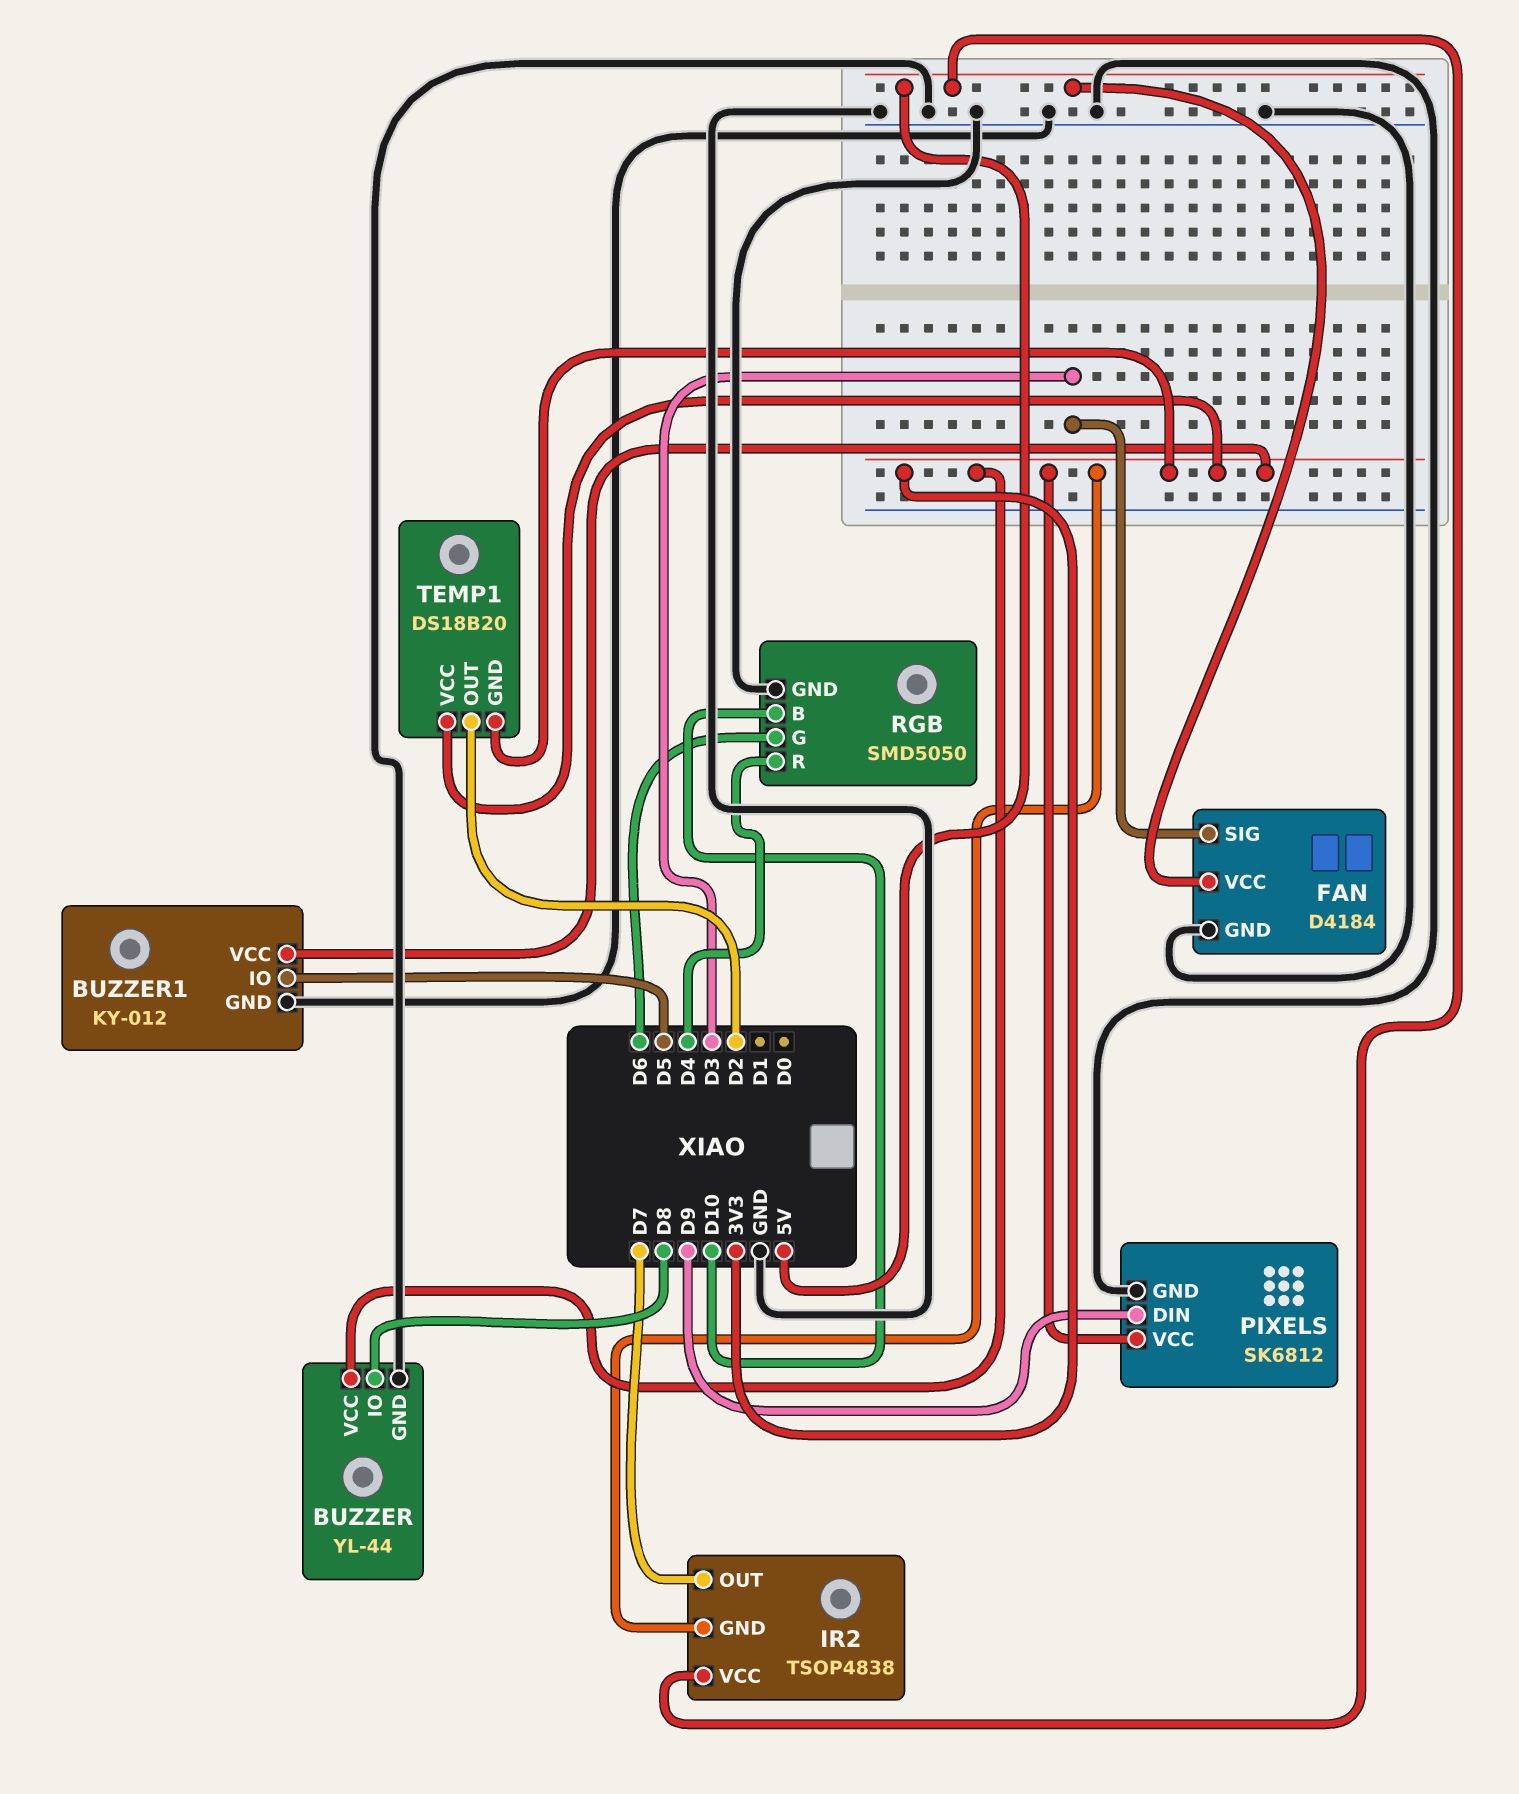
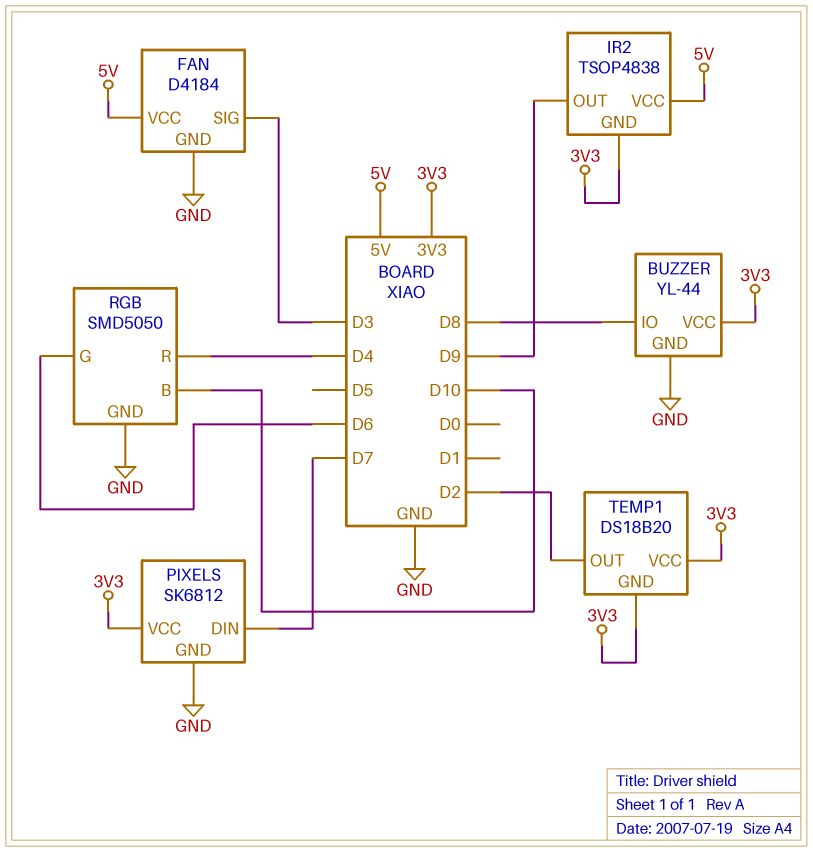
BUZZER1: KY-012 -> none
BUZZER1 pin GND: GND -> none
BUZZER1 pin IO: D5 -> none
BUZZER1 pin VCC: 3V3 -> none
IR2 pin OUT: D7 -> D9
PIXELS pin DIN: D9 -> D7

